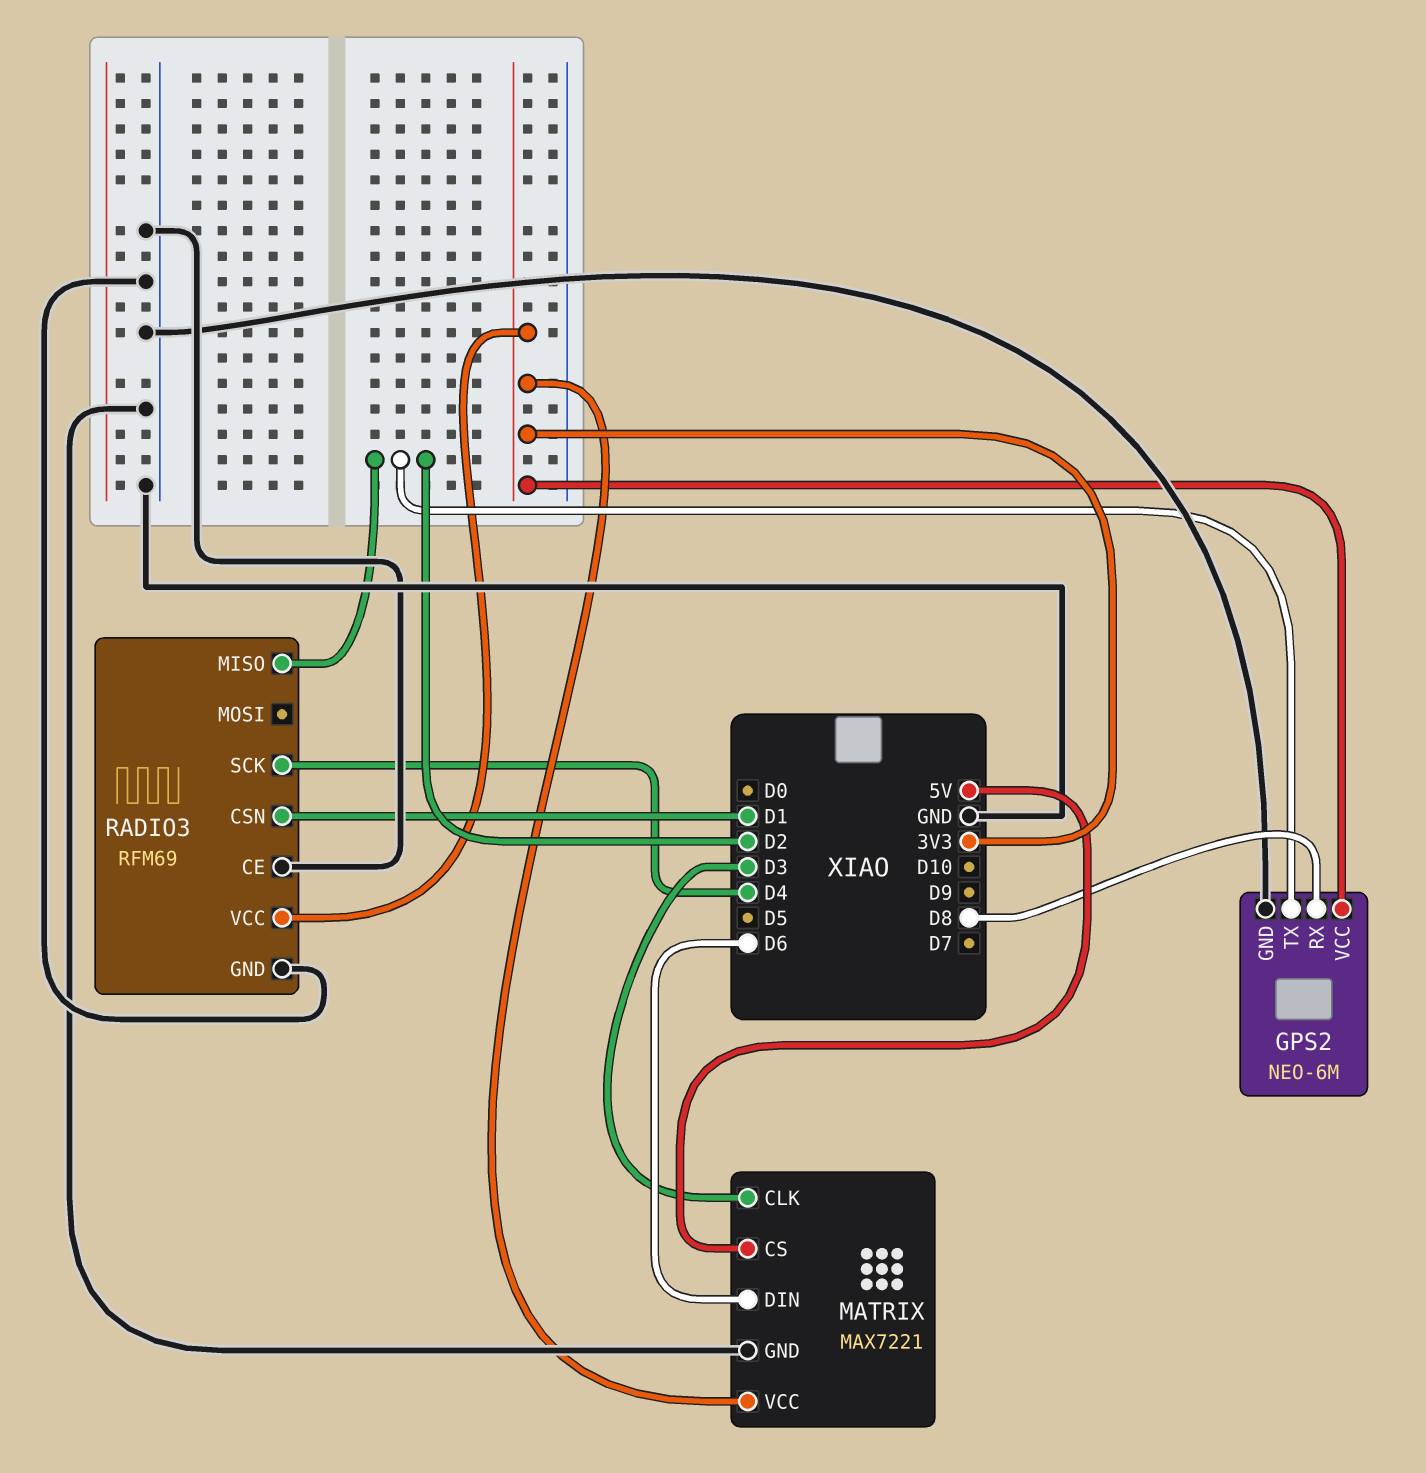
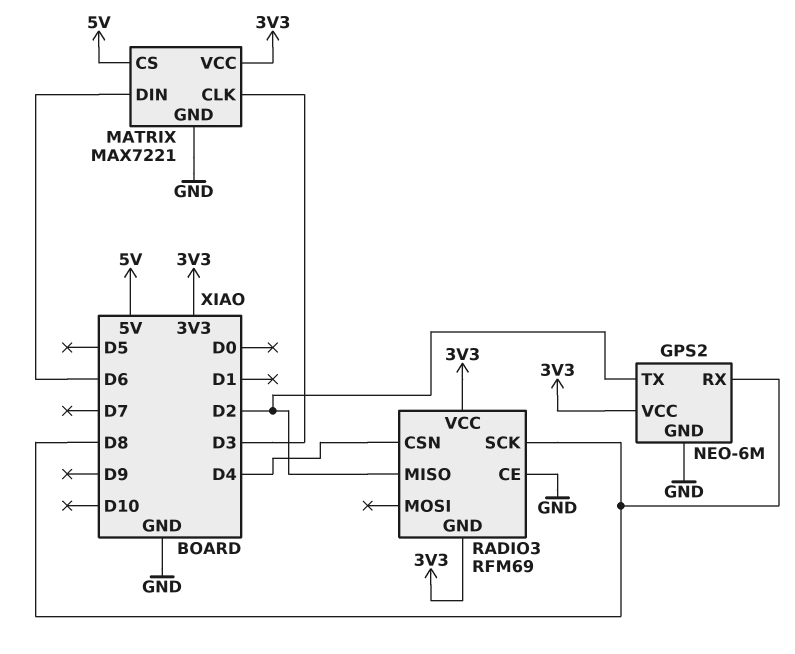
RADIO3 pin CSN: D1 -> D4
RADIO3 pin GND: GND -> 3V3
RADIO3 pin SCK: D4 -> D8

